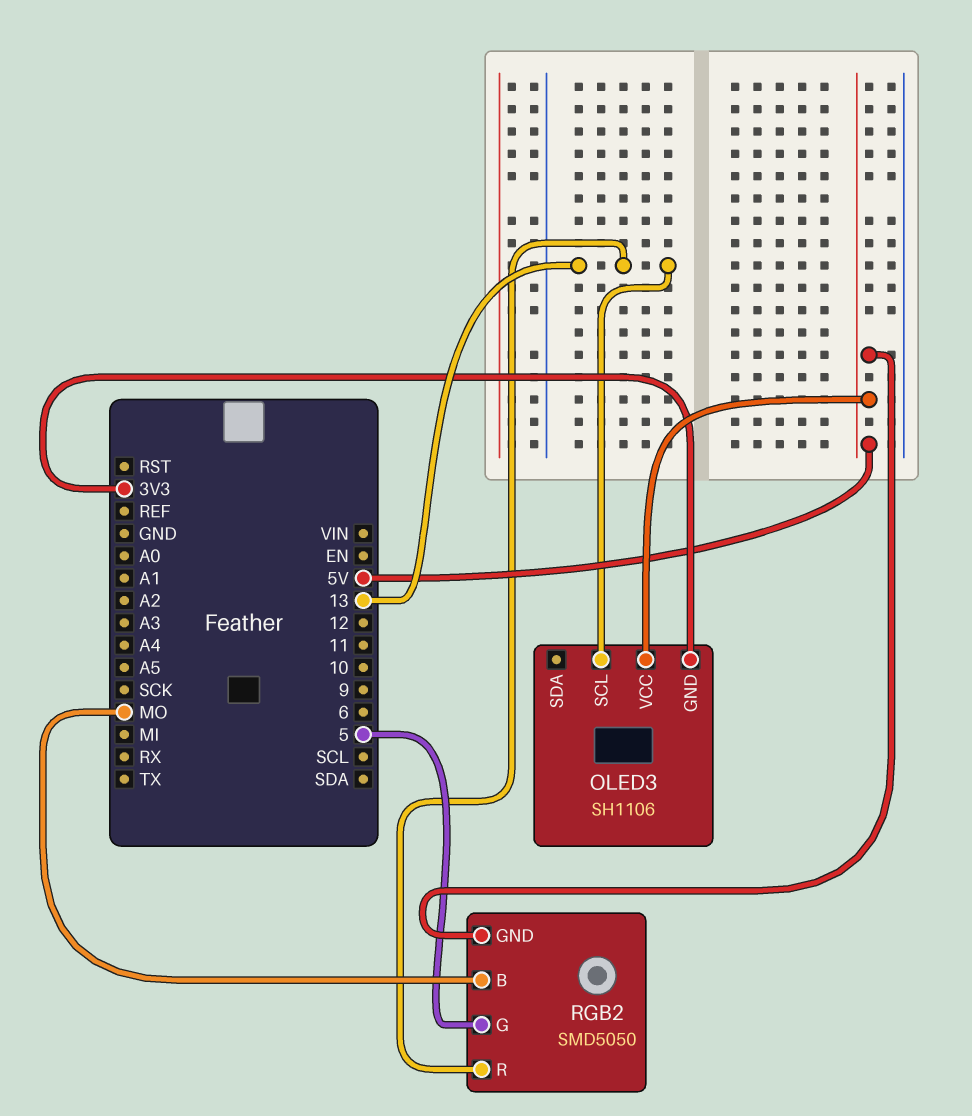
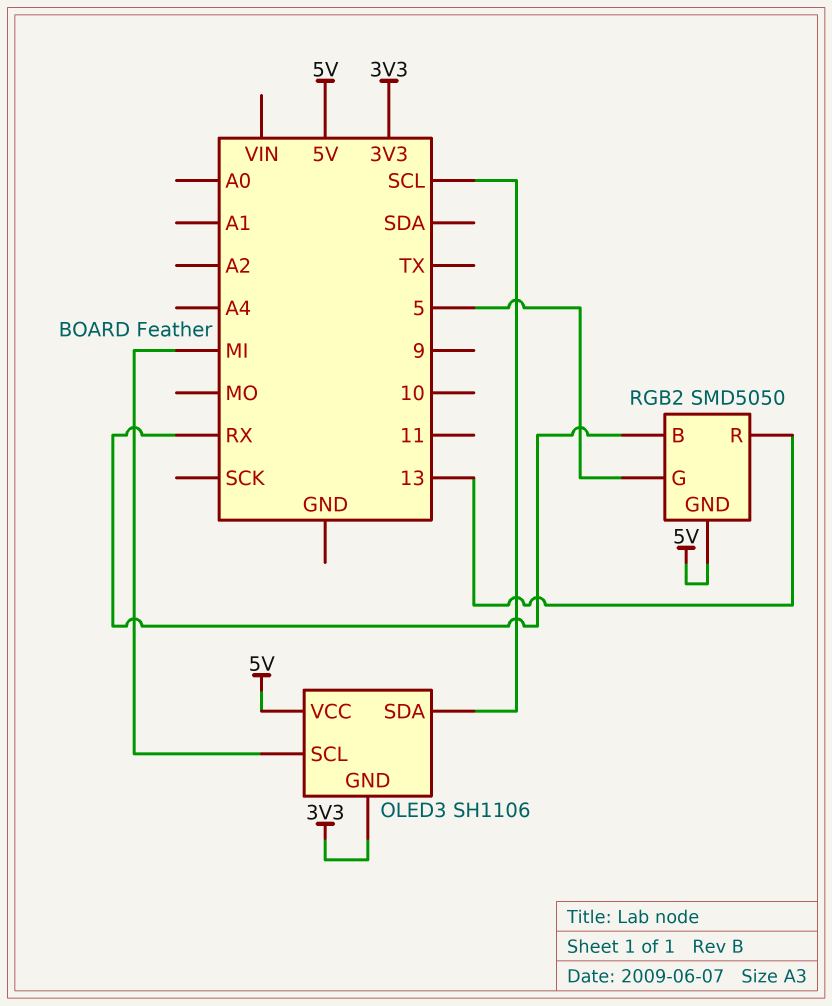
OLED3 pin SCL: 13 -> MI
OLED3 pin SDA: none -> SCL
RGB2 pin B: MO -> RX

